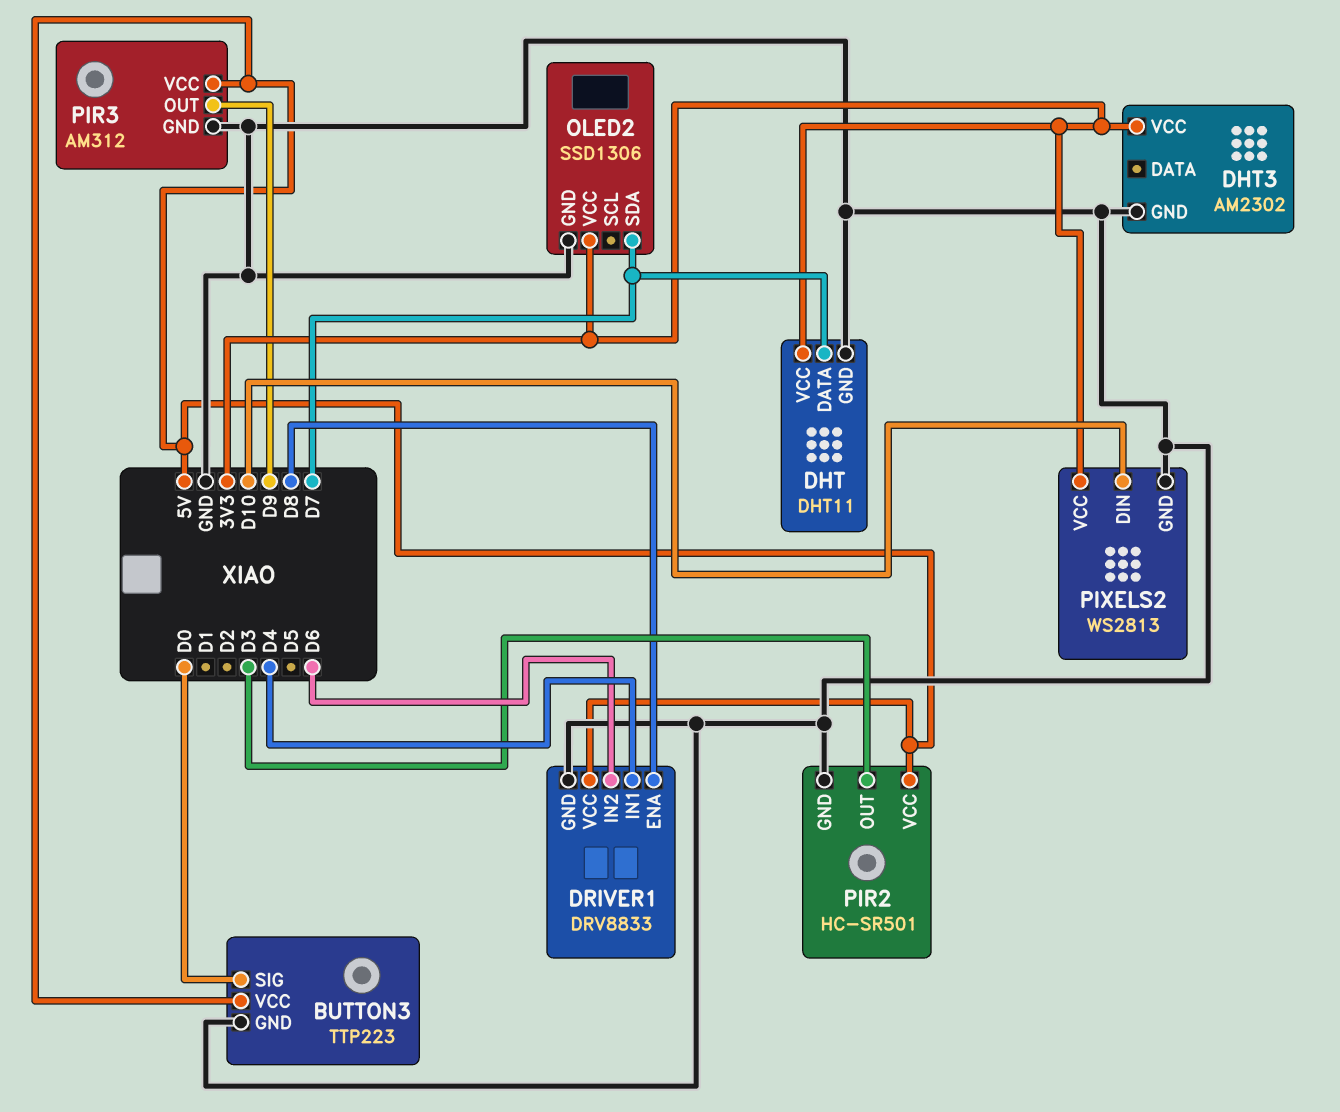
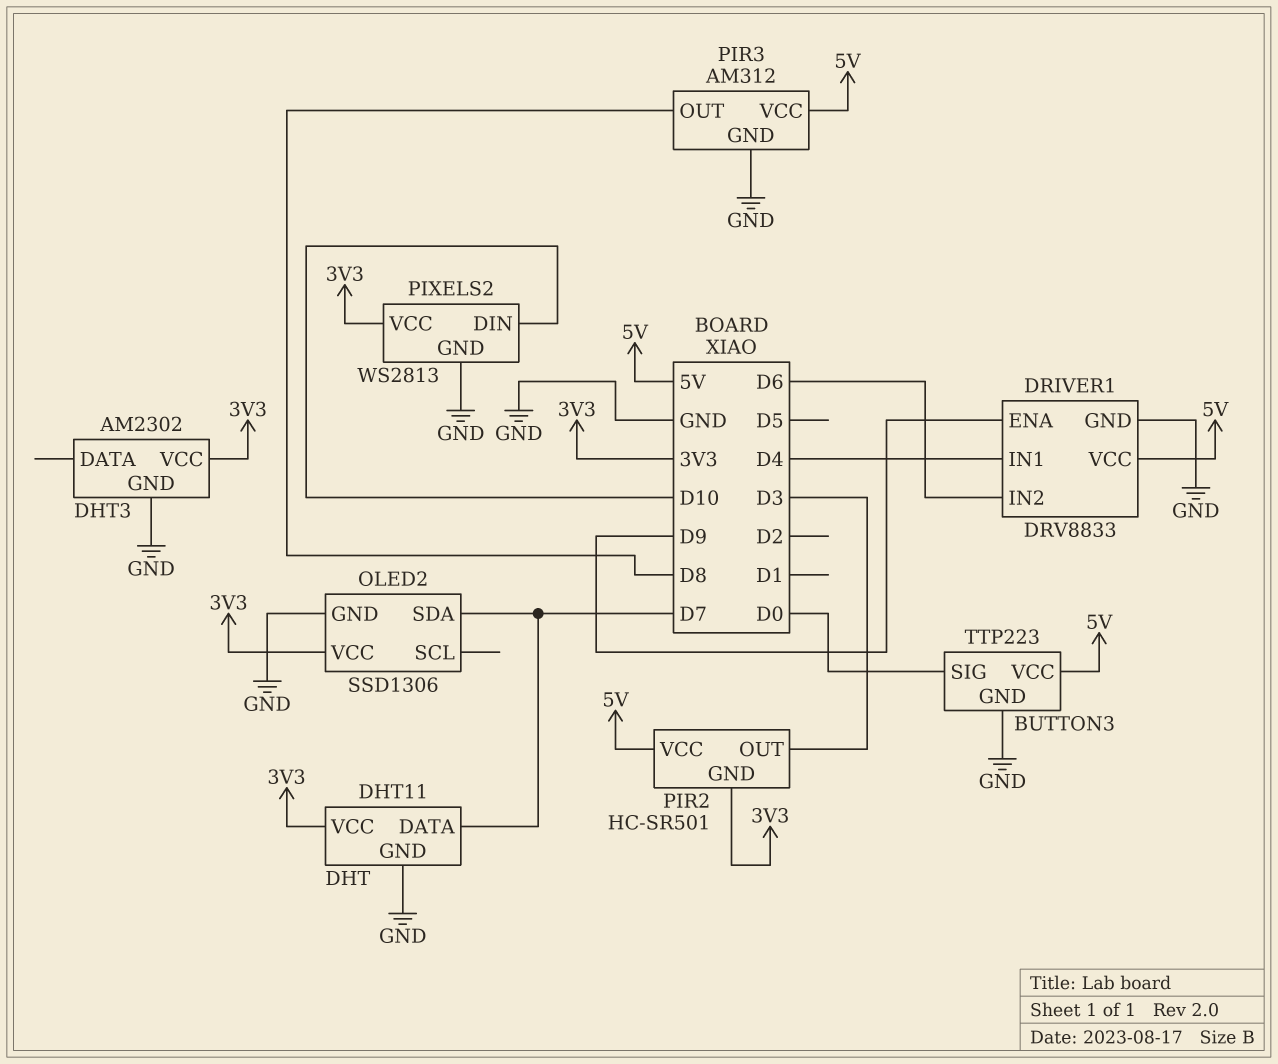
DRIVER1 pin ENA: D8 -> D9
PIR2 pin GND: GND -> 3V3
PIR3 pin OUT: D9 -> D8

